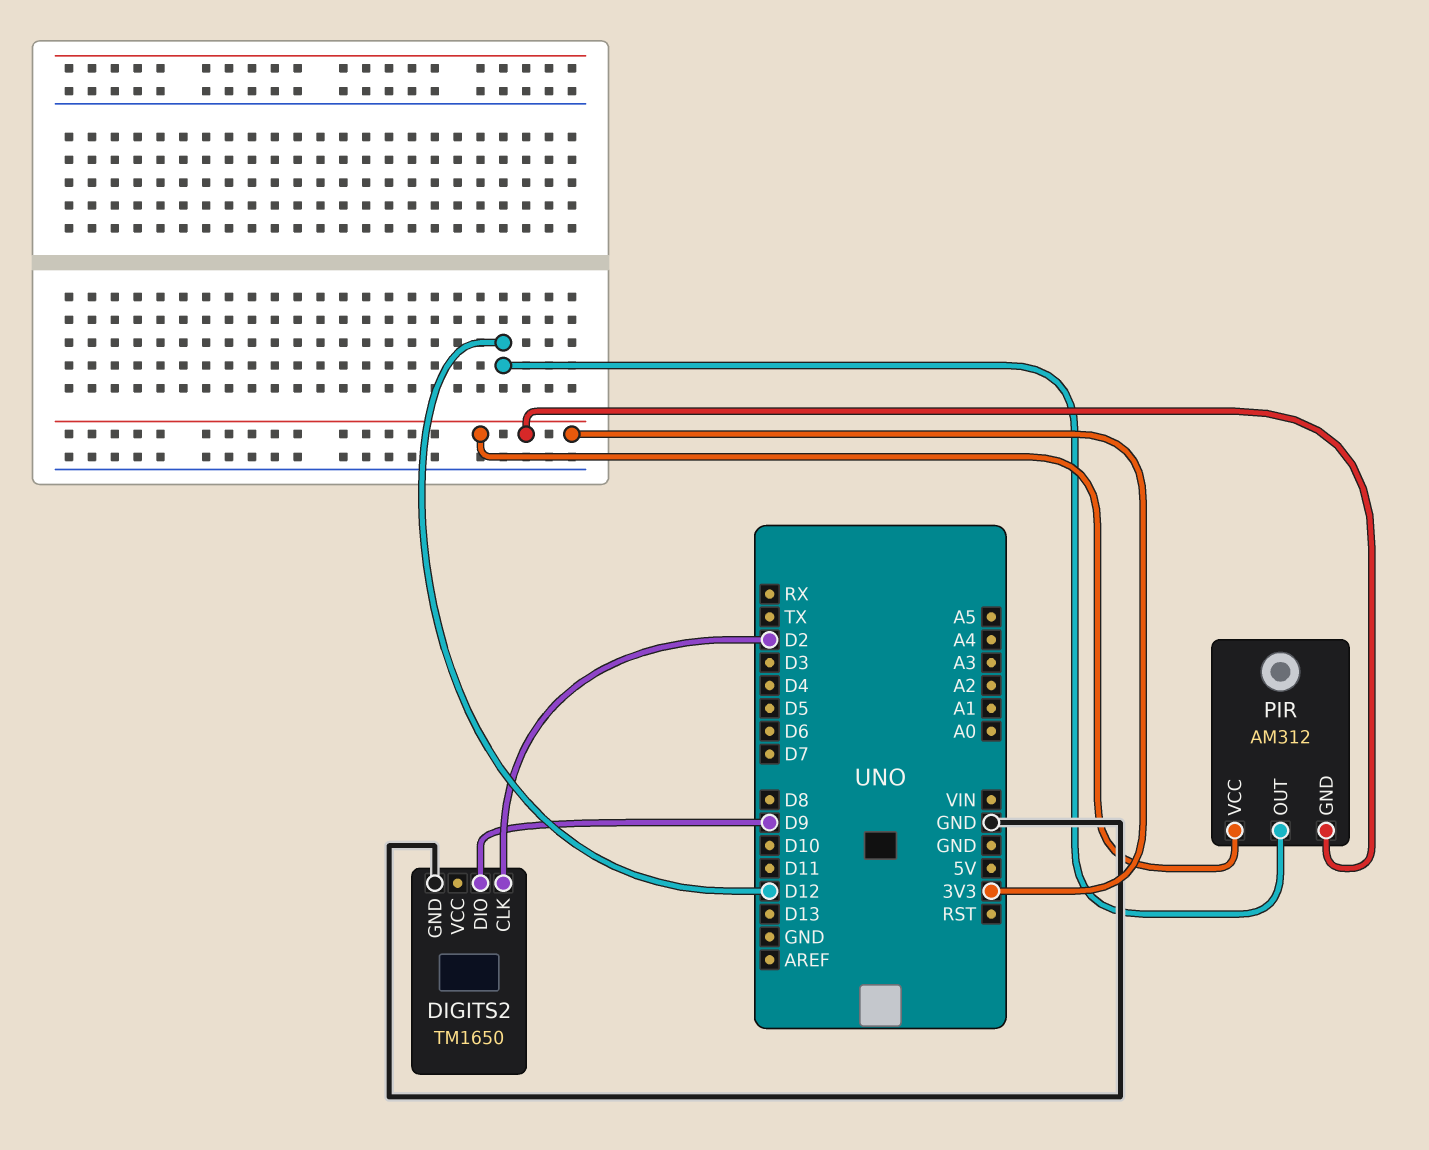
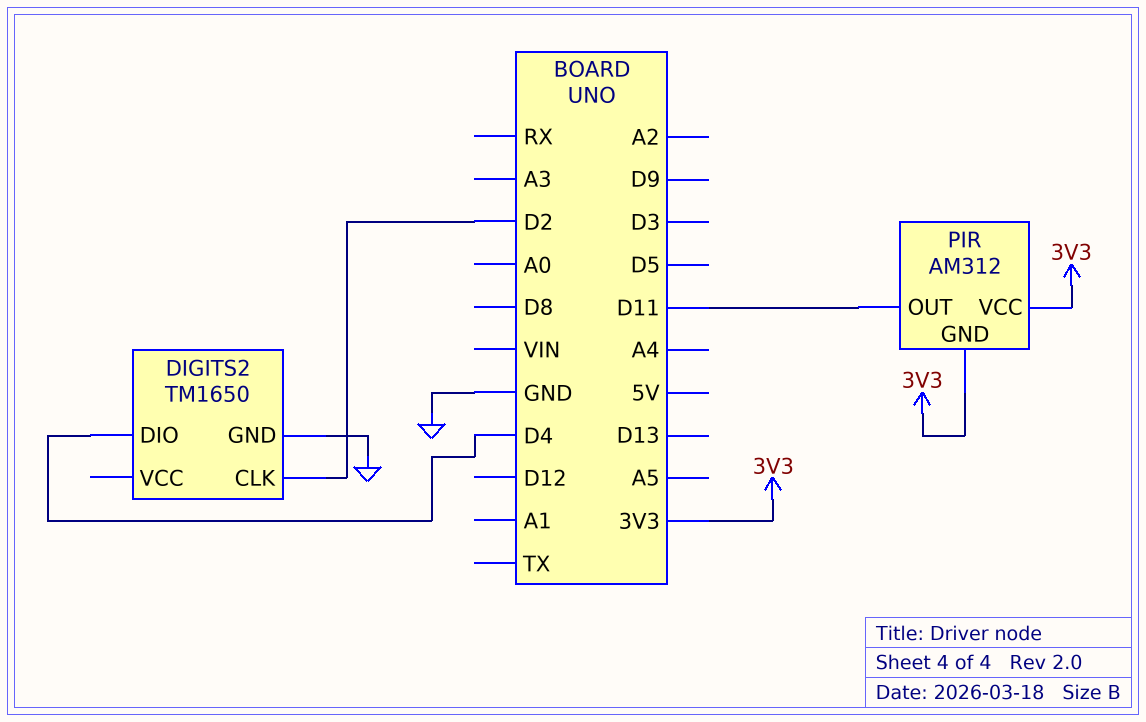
DIGITS2 pin DIO: D9 -> D4
PIR pin OUT: D12 -> D11

